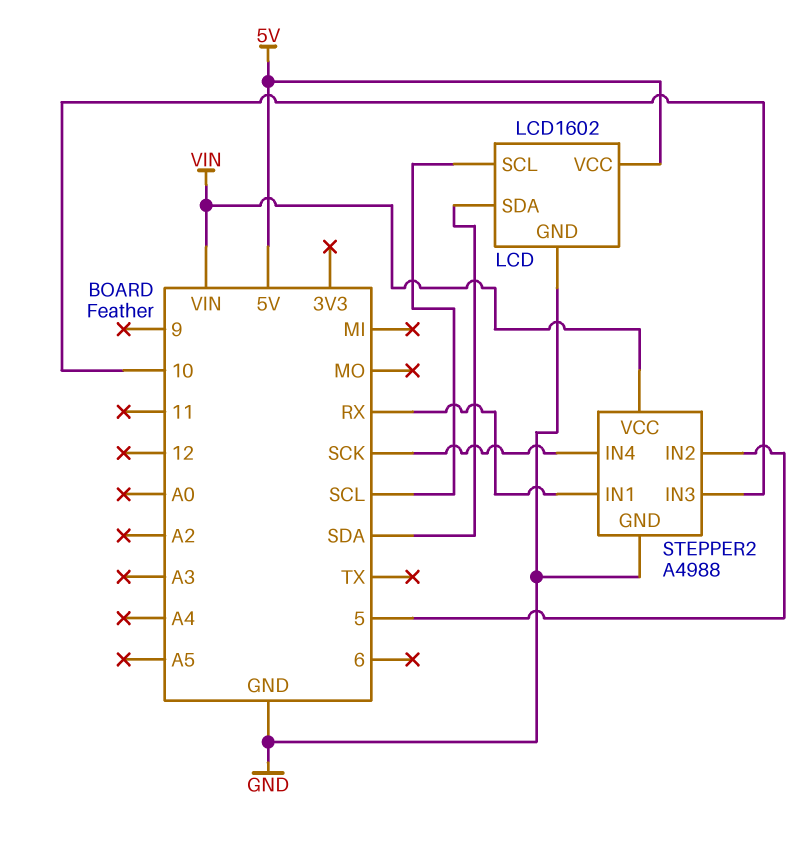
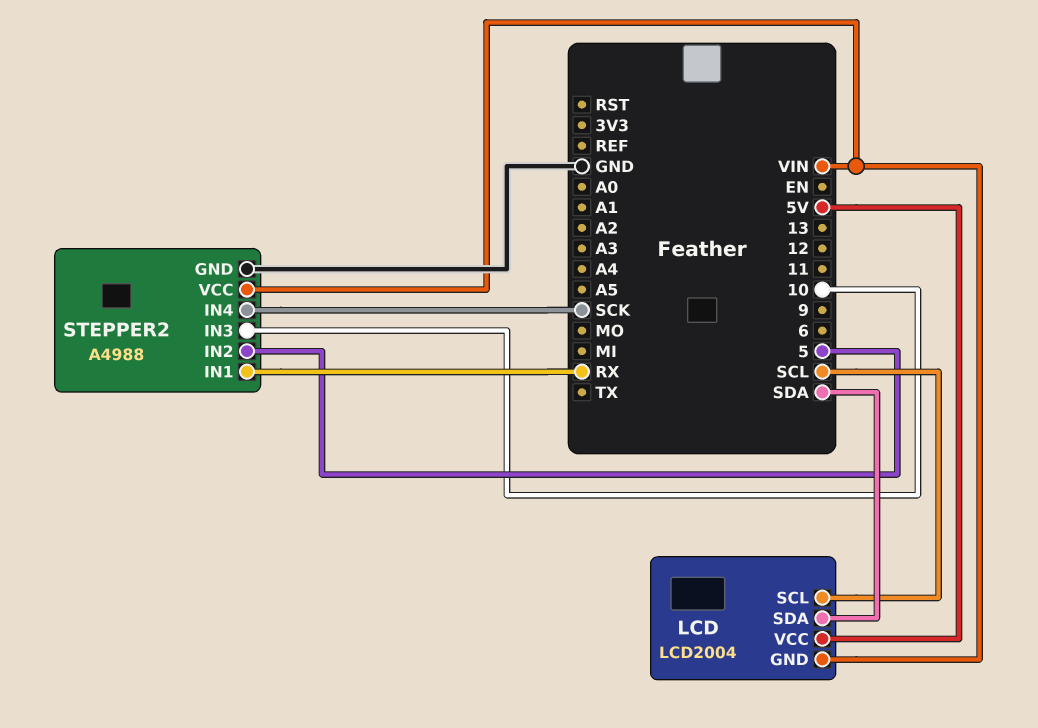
LCD: LCD1602 -> LCD2004
LCD pin GND: GND -> VIN

